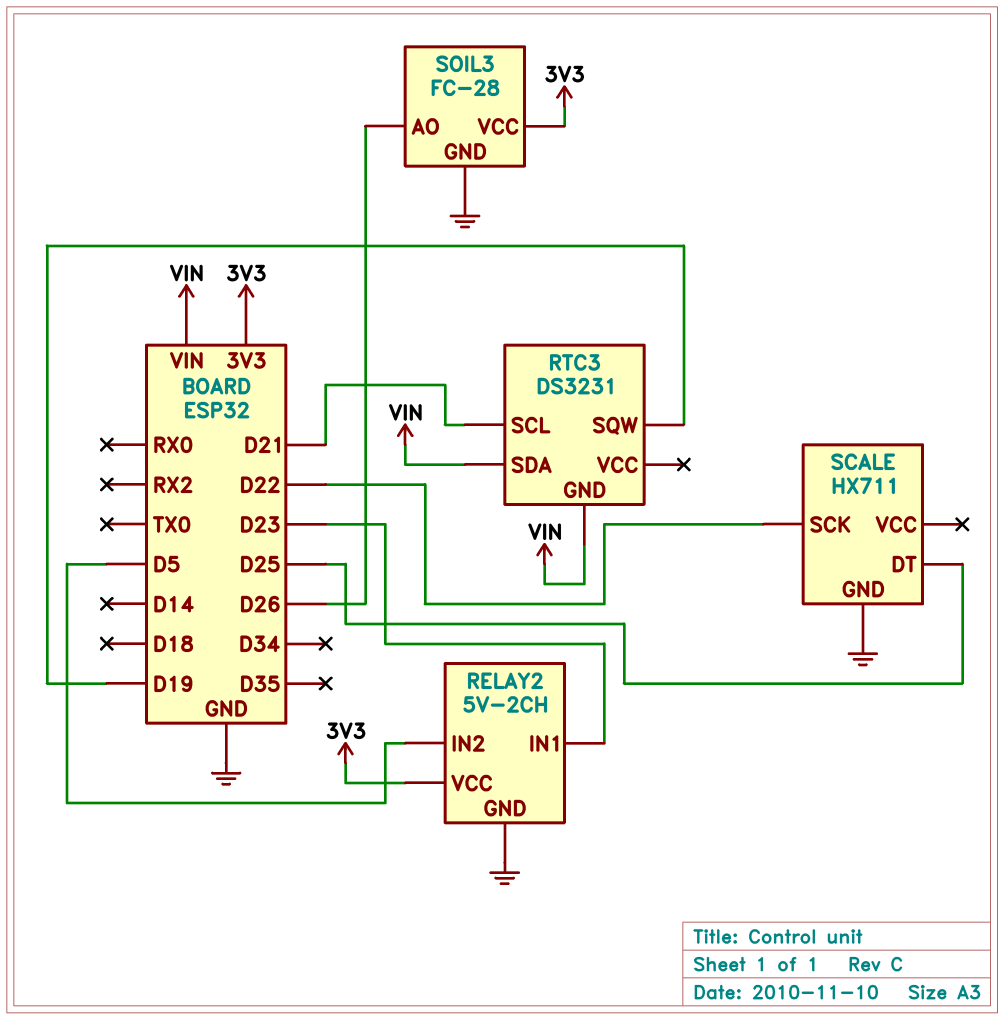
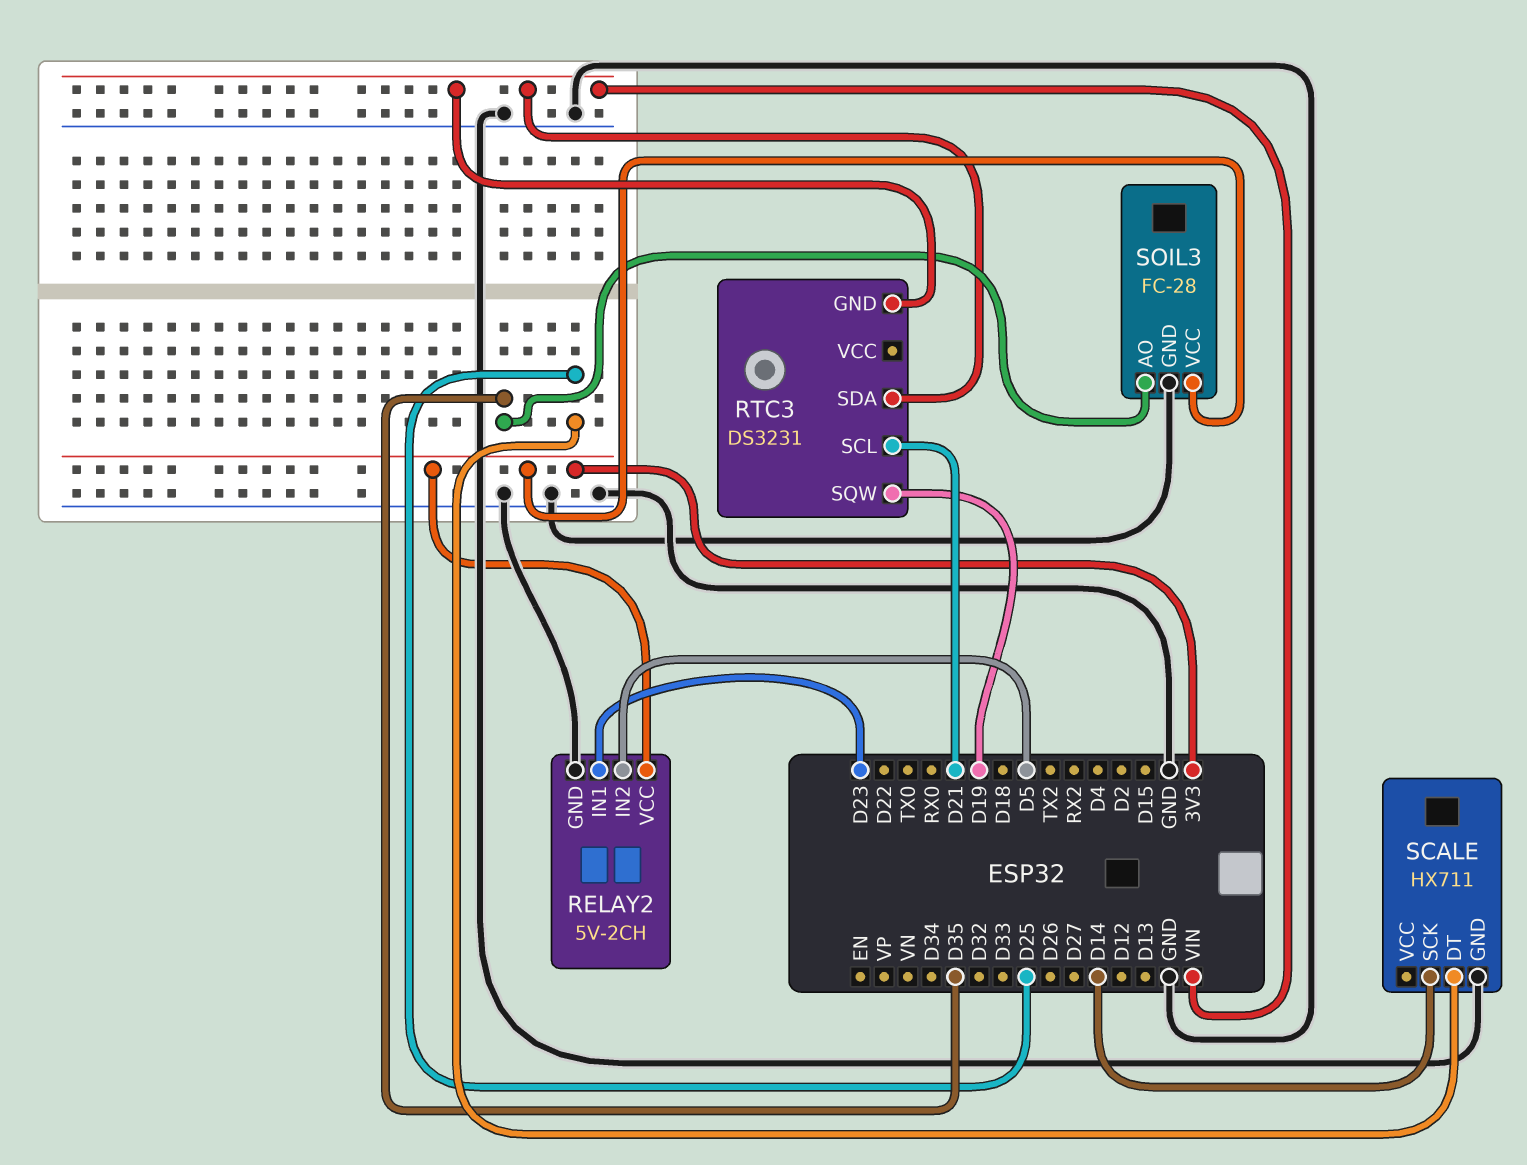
SCALE pin SCK: D22 -> D14
SOIL3 pin AO: D26 -> D35

